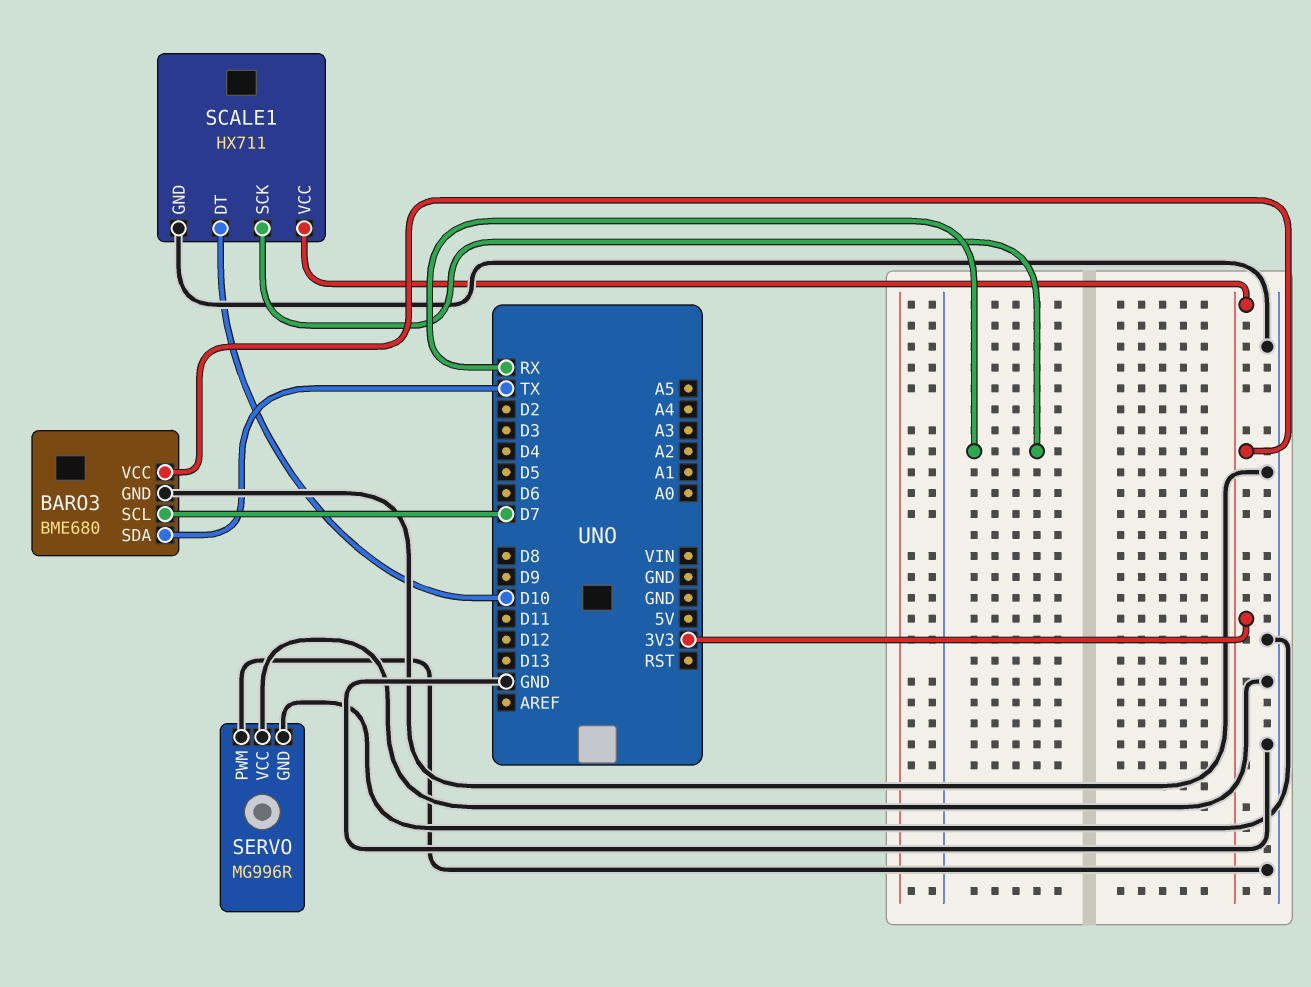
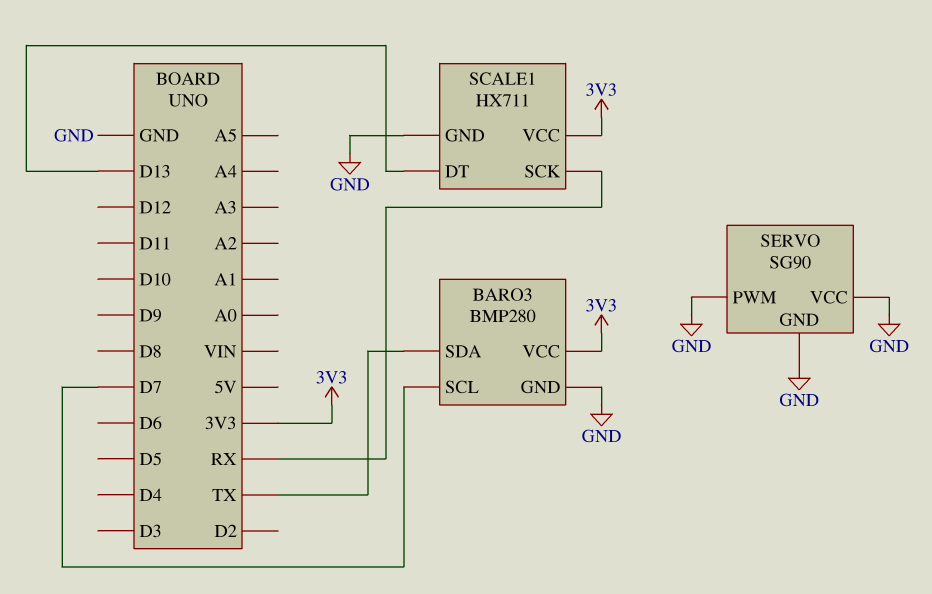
BARO3: BME680 -> BMP280
SCALE1 pin DT: D10 -> D13
SERVO: MG996R -> SG90

